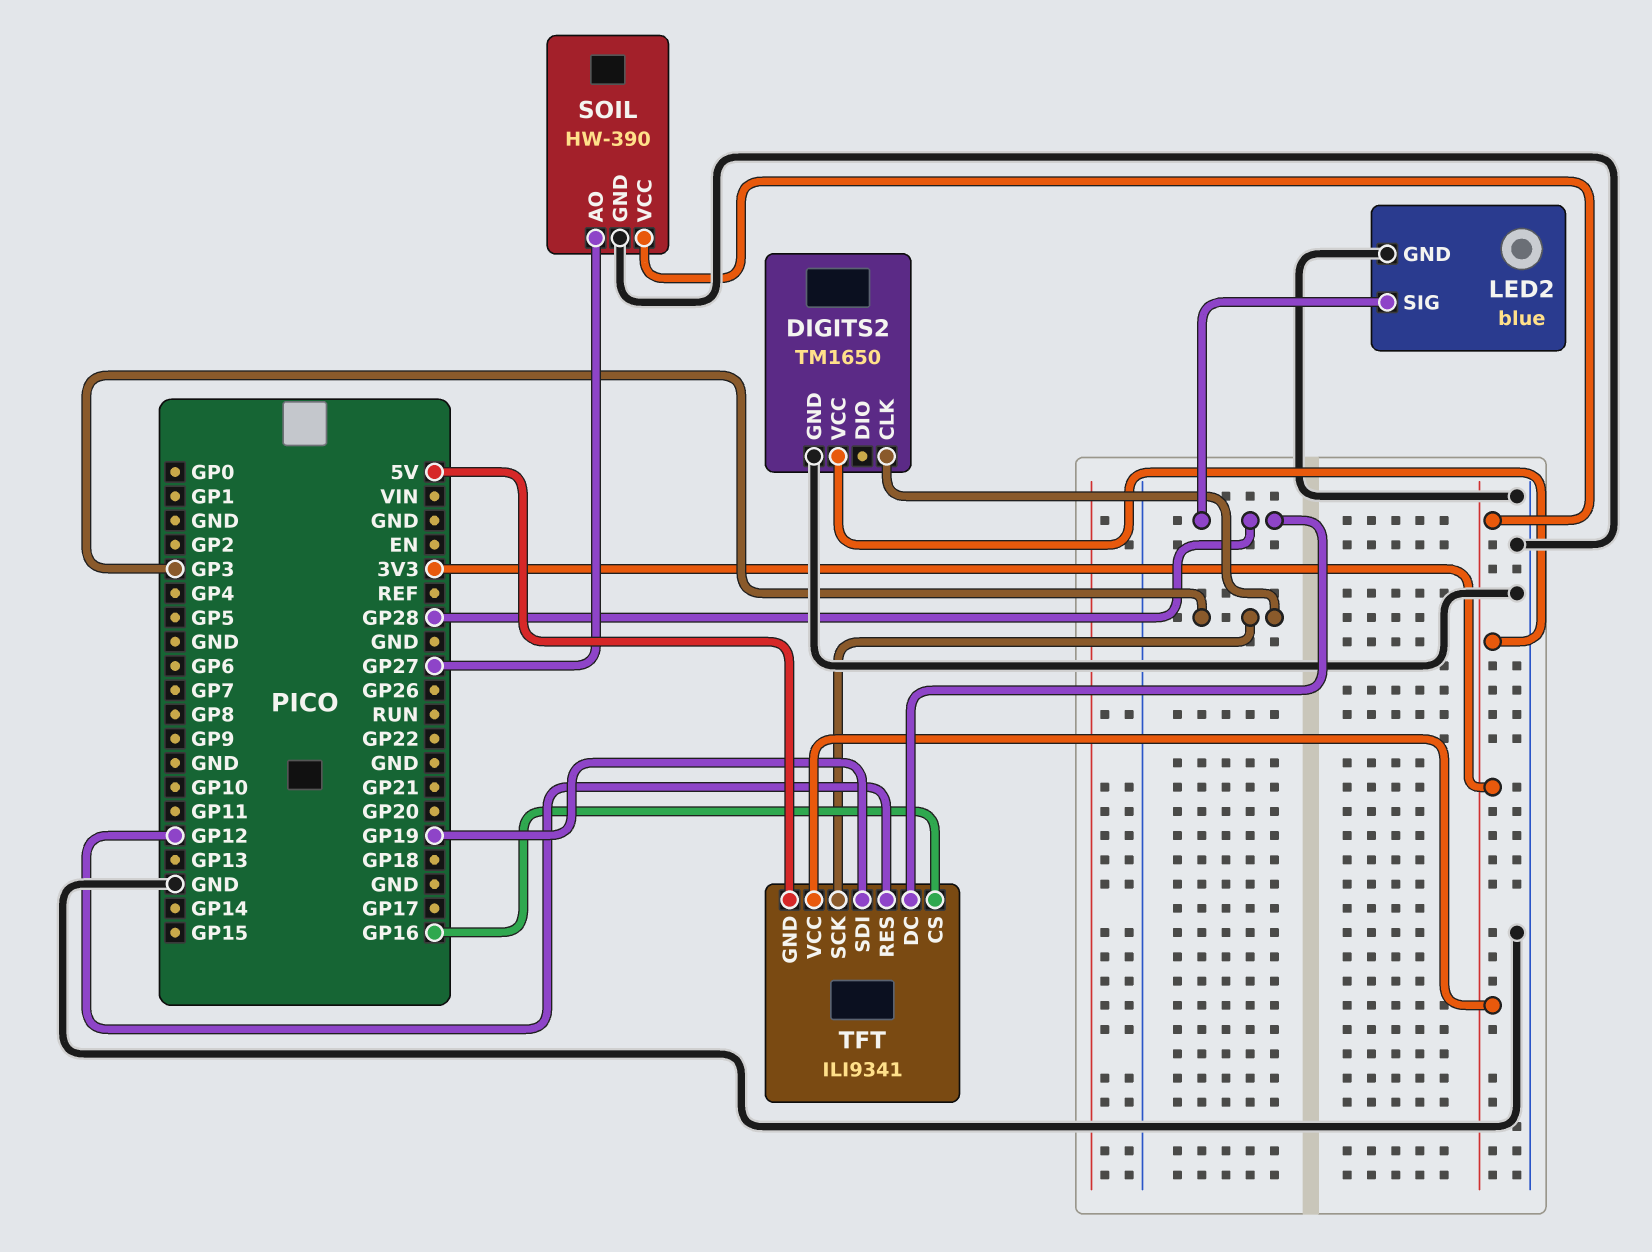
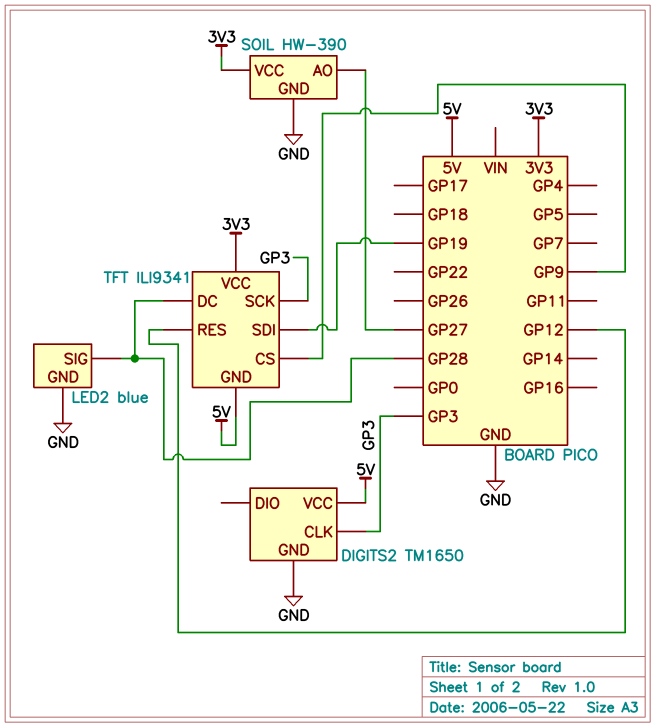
DIGITS2 pin VCC: 3V3 -> 5V
TFT pin CS: GP16 -> GP9

